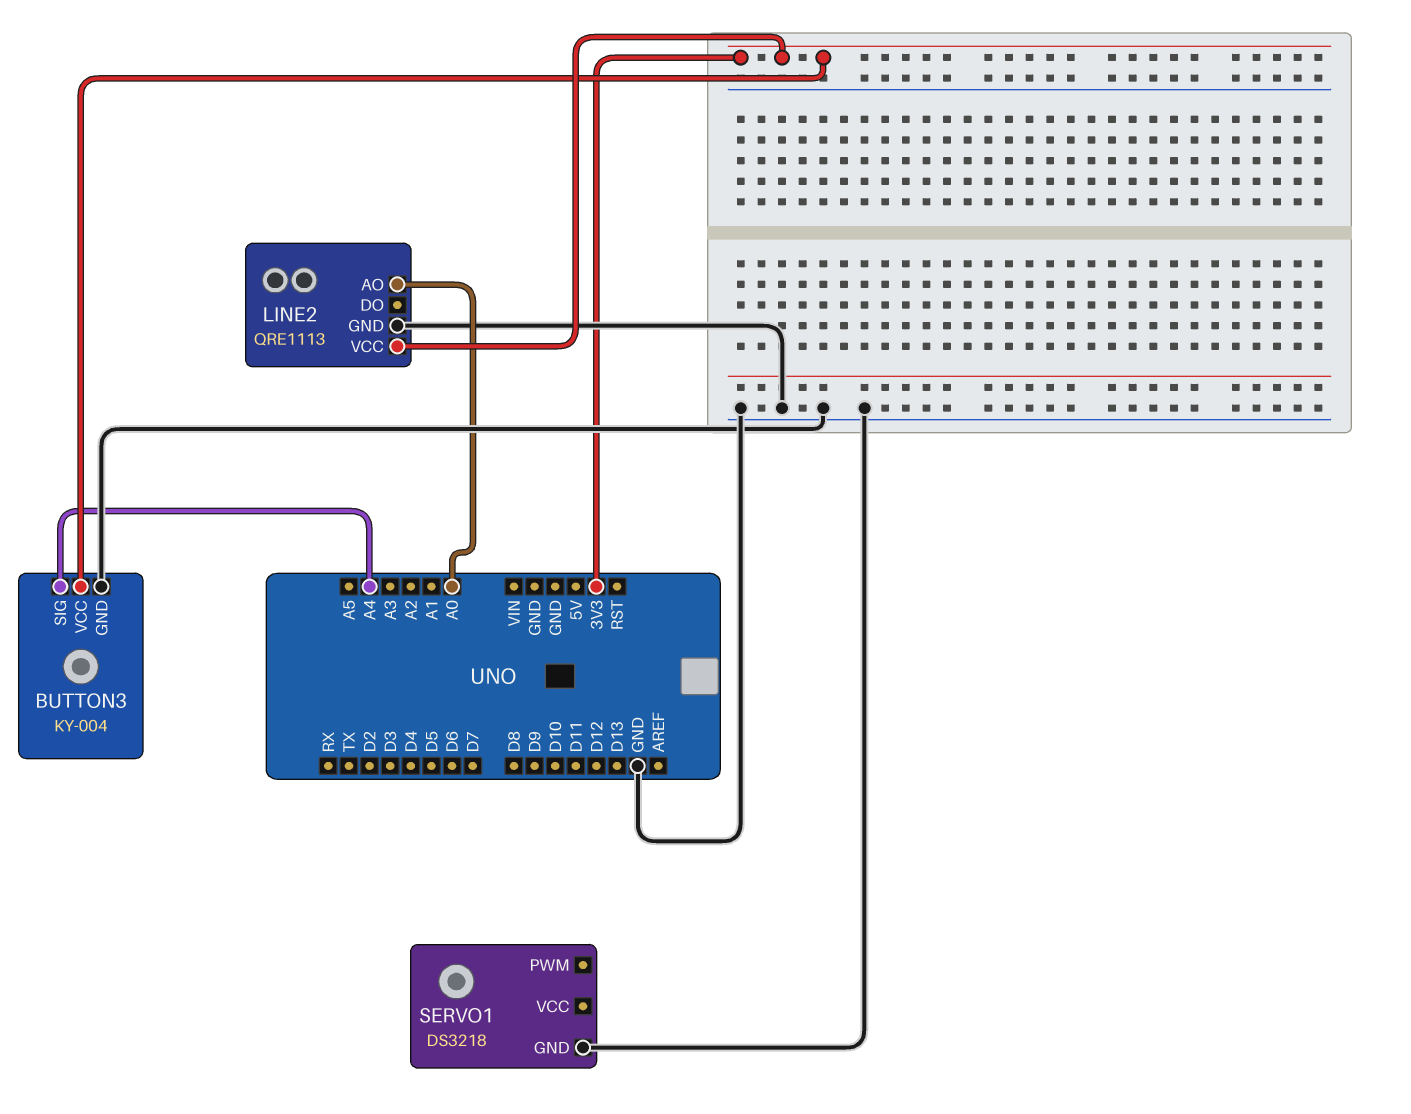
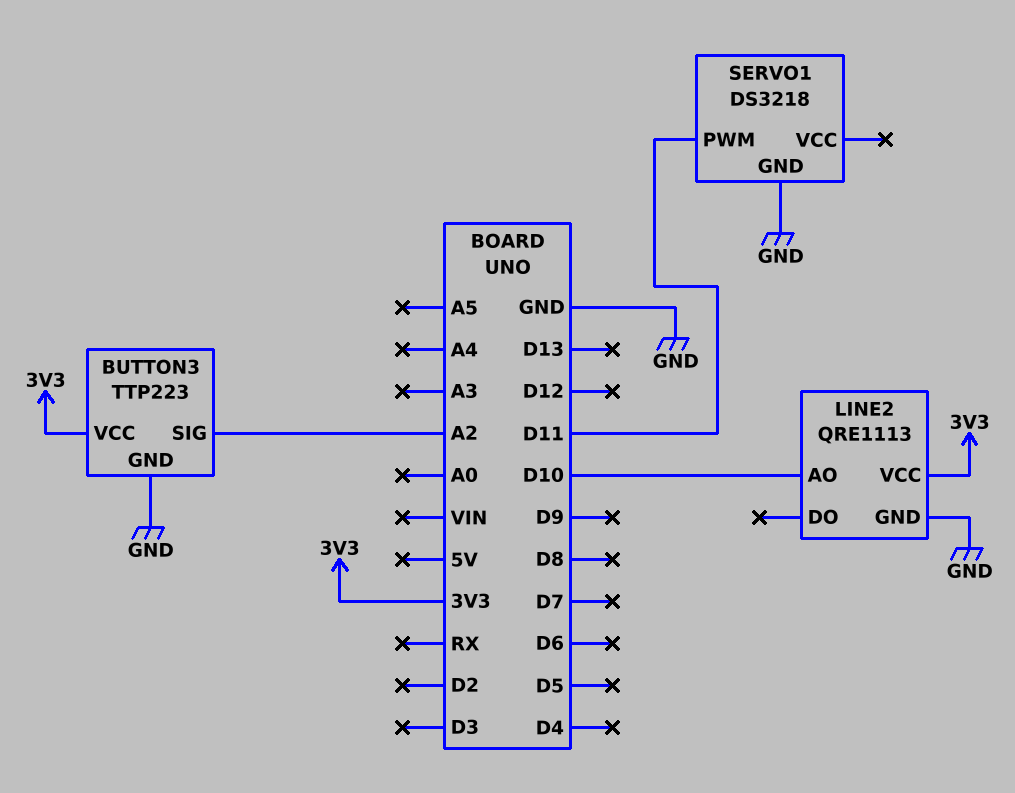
BUTTON3: KY-004 -> TTP223
BUTTON3 pin SIG: A4 -> A2
LINE2 pin AO: A0 -> D10
SERVO1 pin PWM: none -> D11

